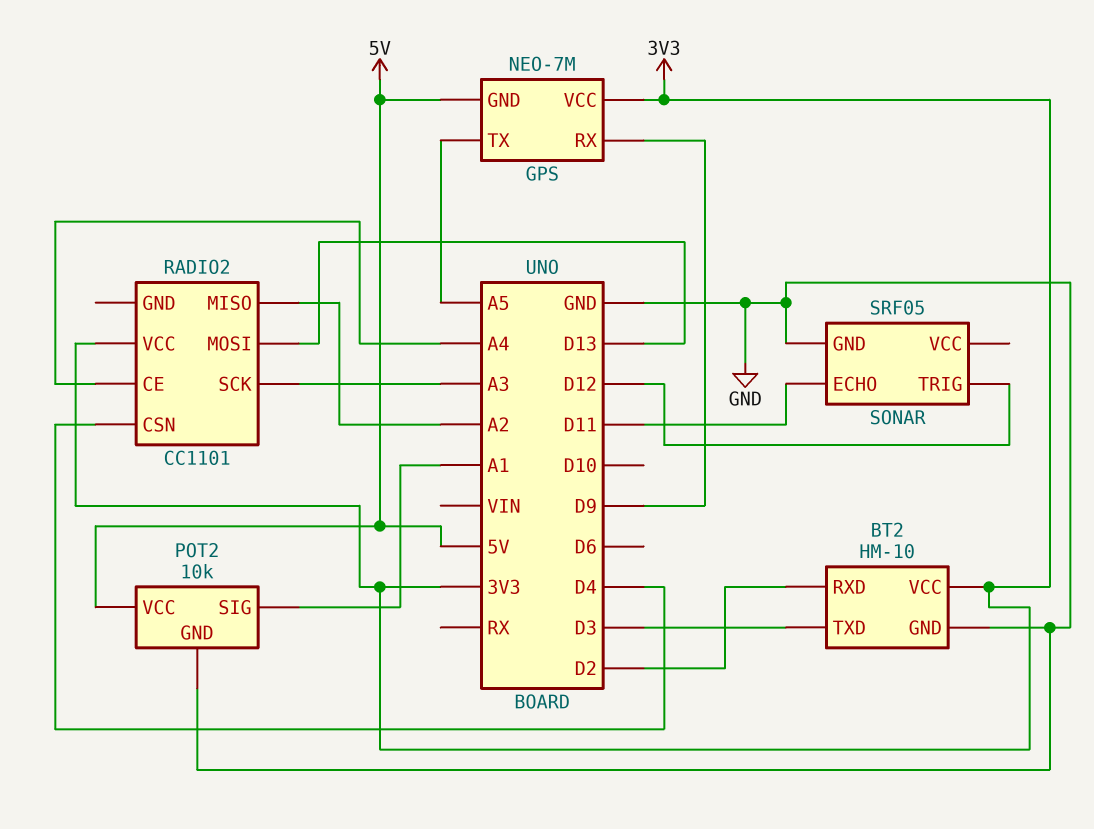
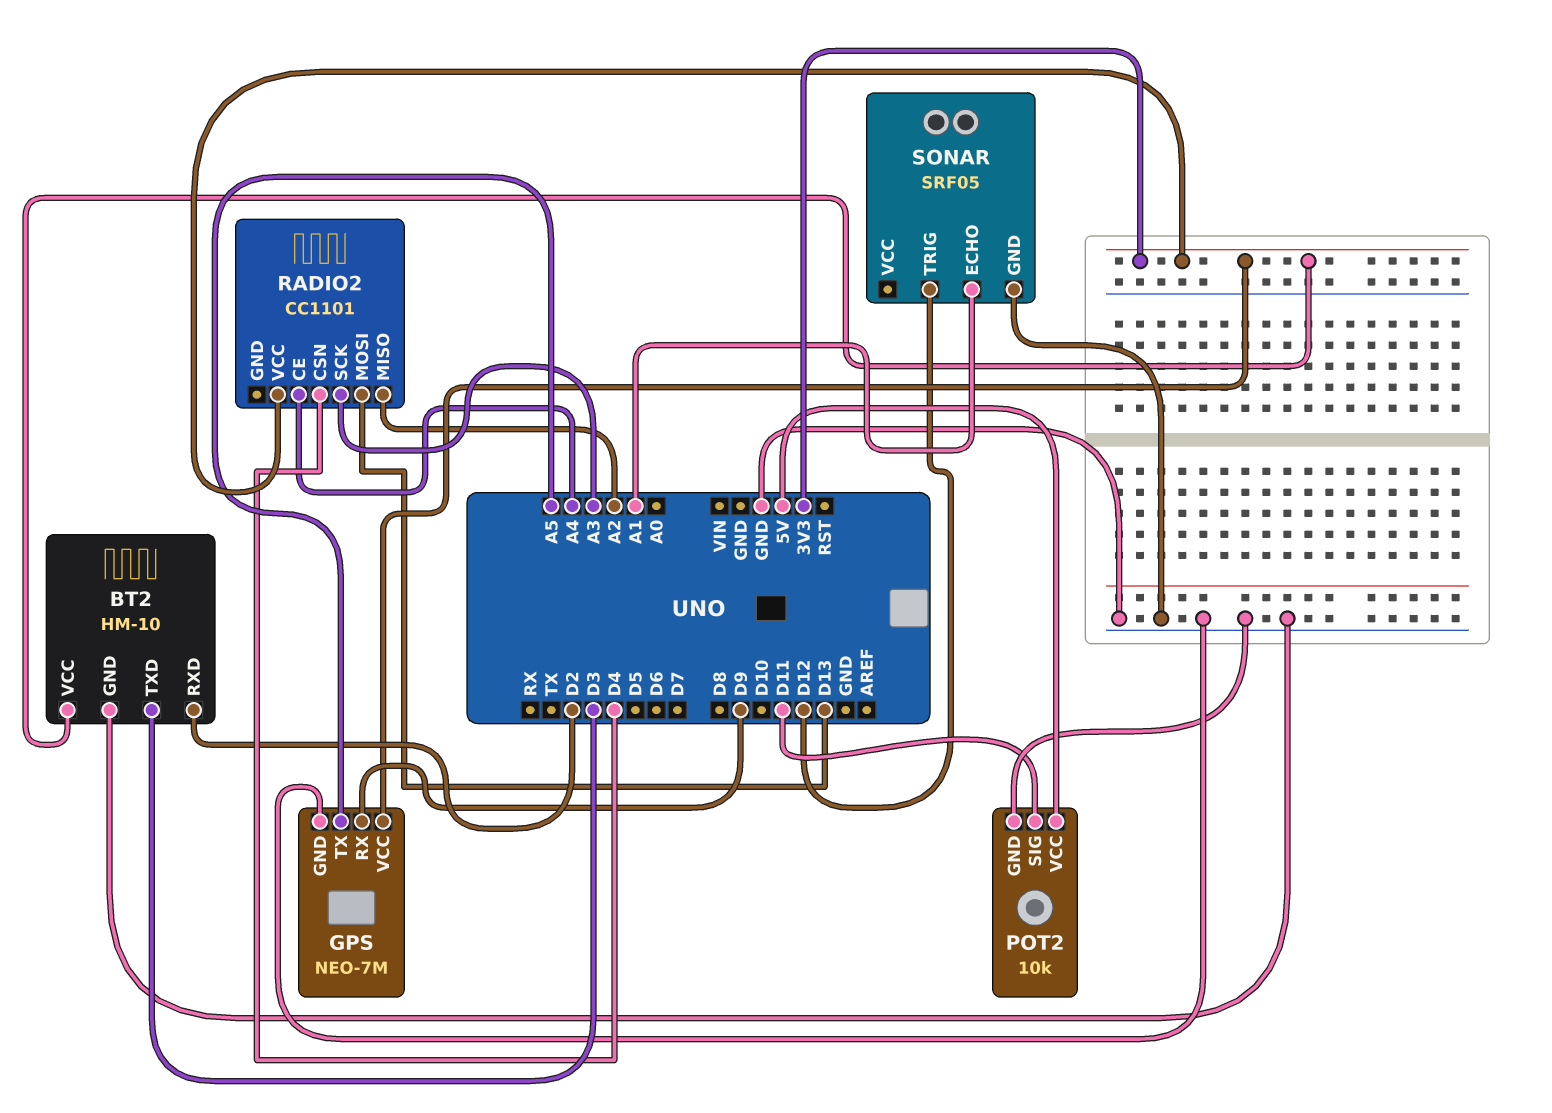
GPS pin GND: 5V -> GND
POT2 pin SIG: A1 -> D11
SONAR pin ECHO: D11 -> A1

